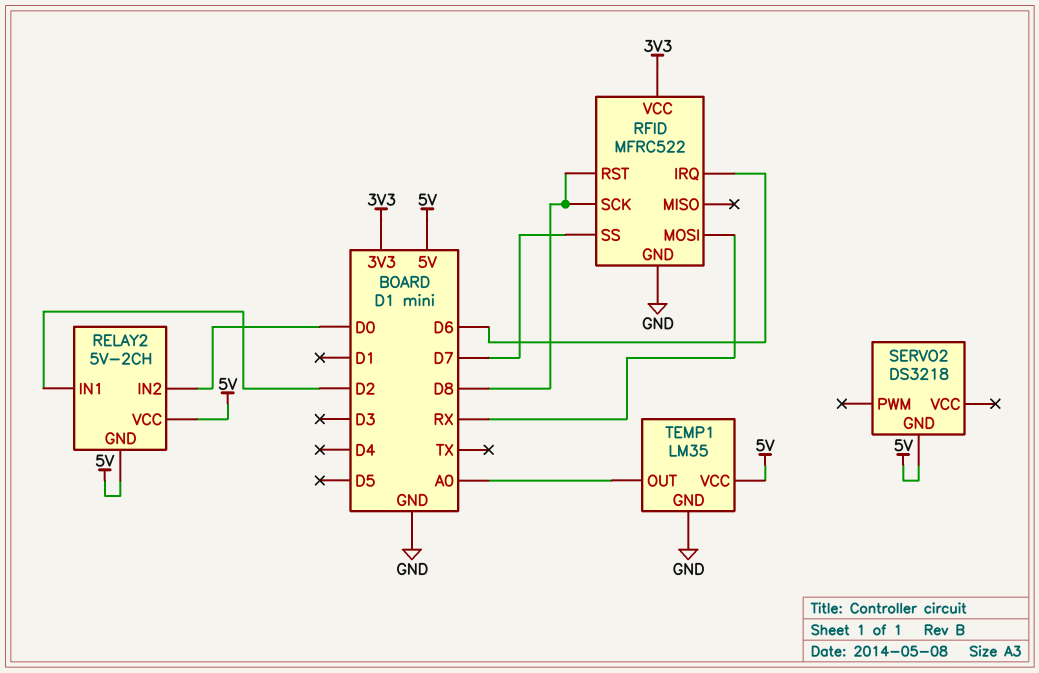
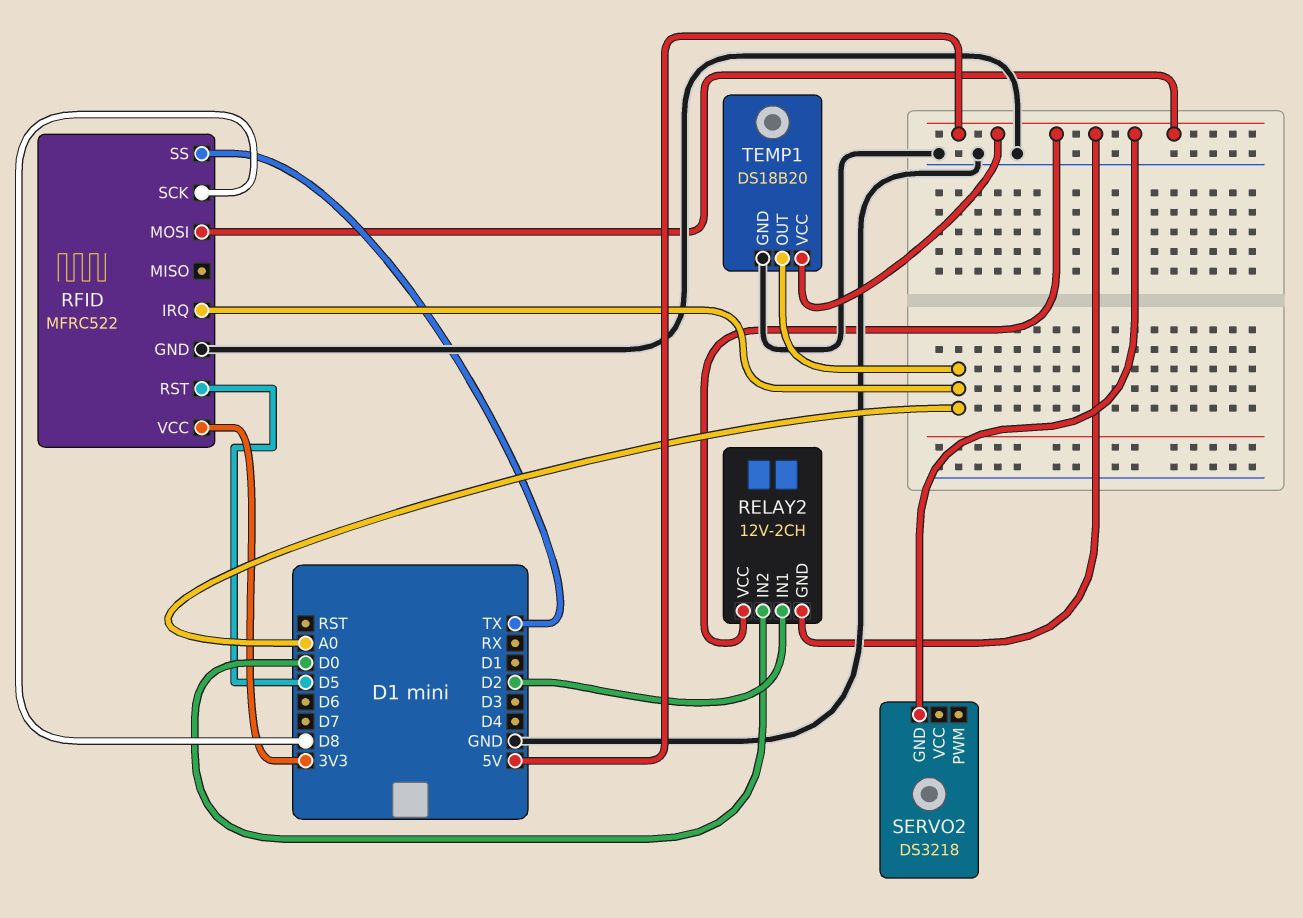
RELAY2: 5V-2CH -> 12V-2CH
RFID pin IRQ: D6 -> A0
RFID pin MOSI: RX -> 5V
RFID pin RST: D8 -> D5
RFID pin SS: D7 -> TX
TEMP1: LM35 -> DS18B20

